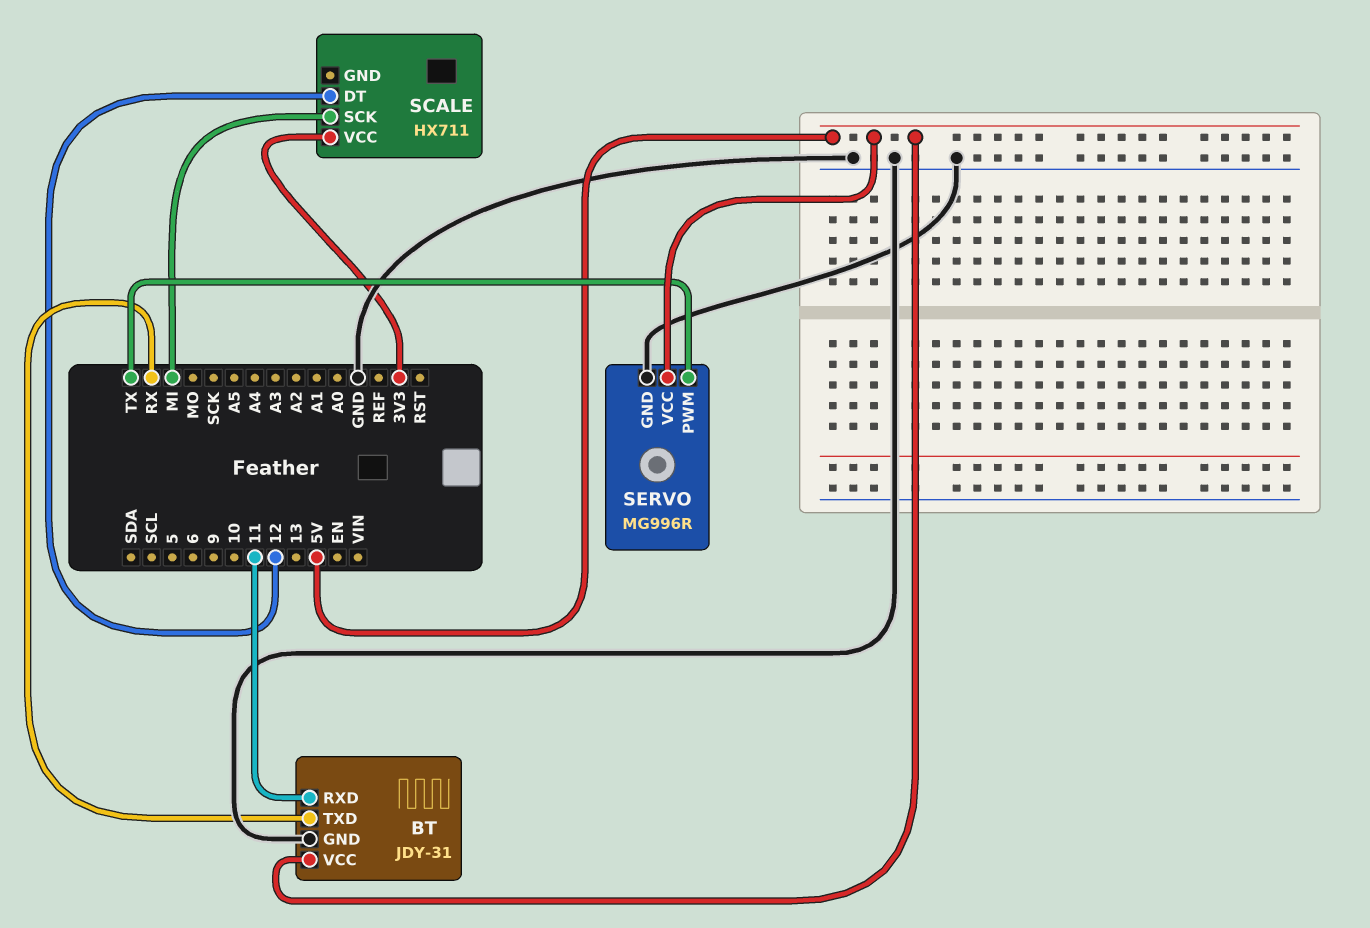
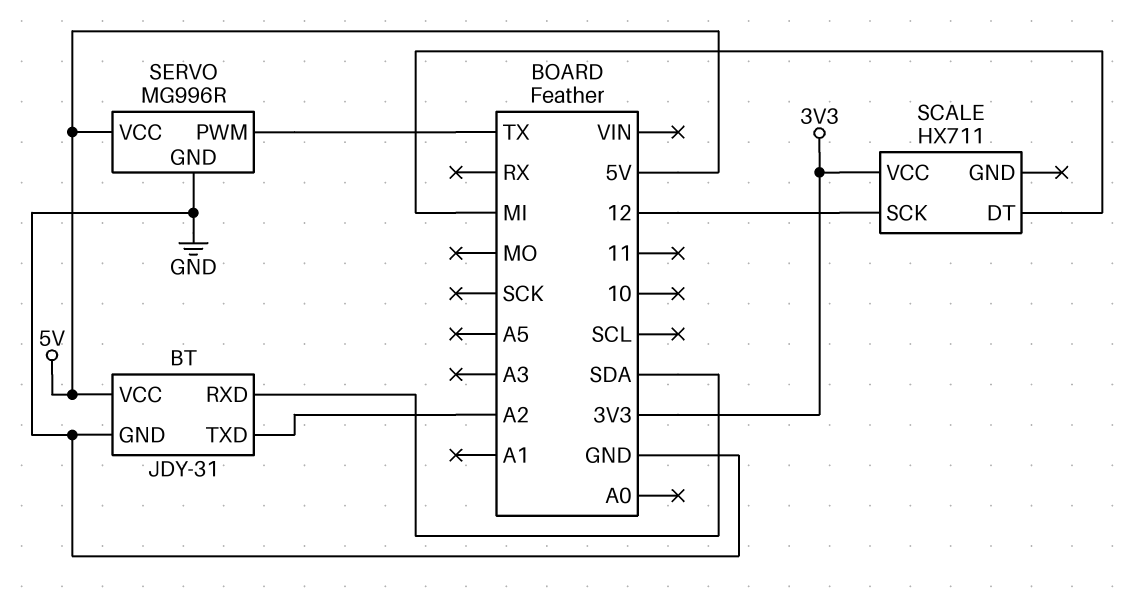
BT pin RXD: 11 -> SDA
BT pin TXD: RX -> A2
SCALE pin DT: 12 -> MI
SCALE pin SCK: MI -> 12

